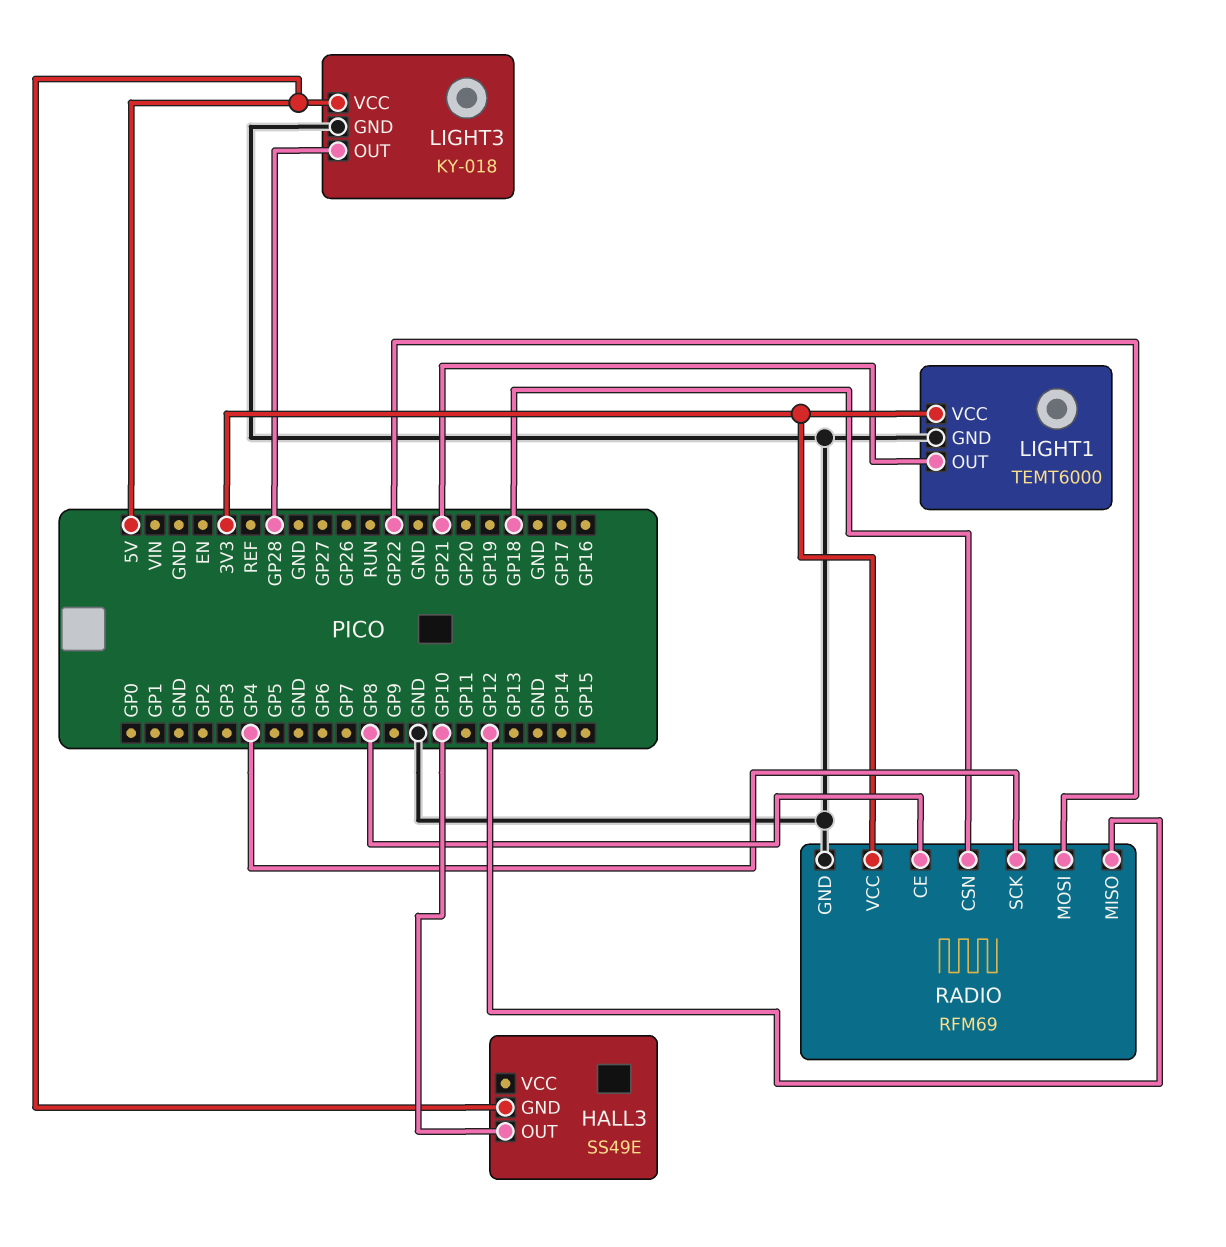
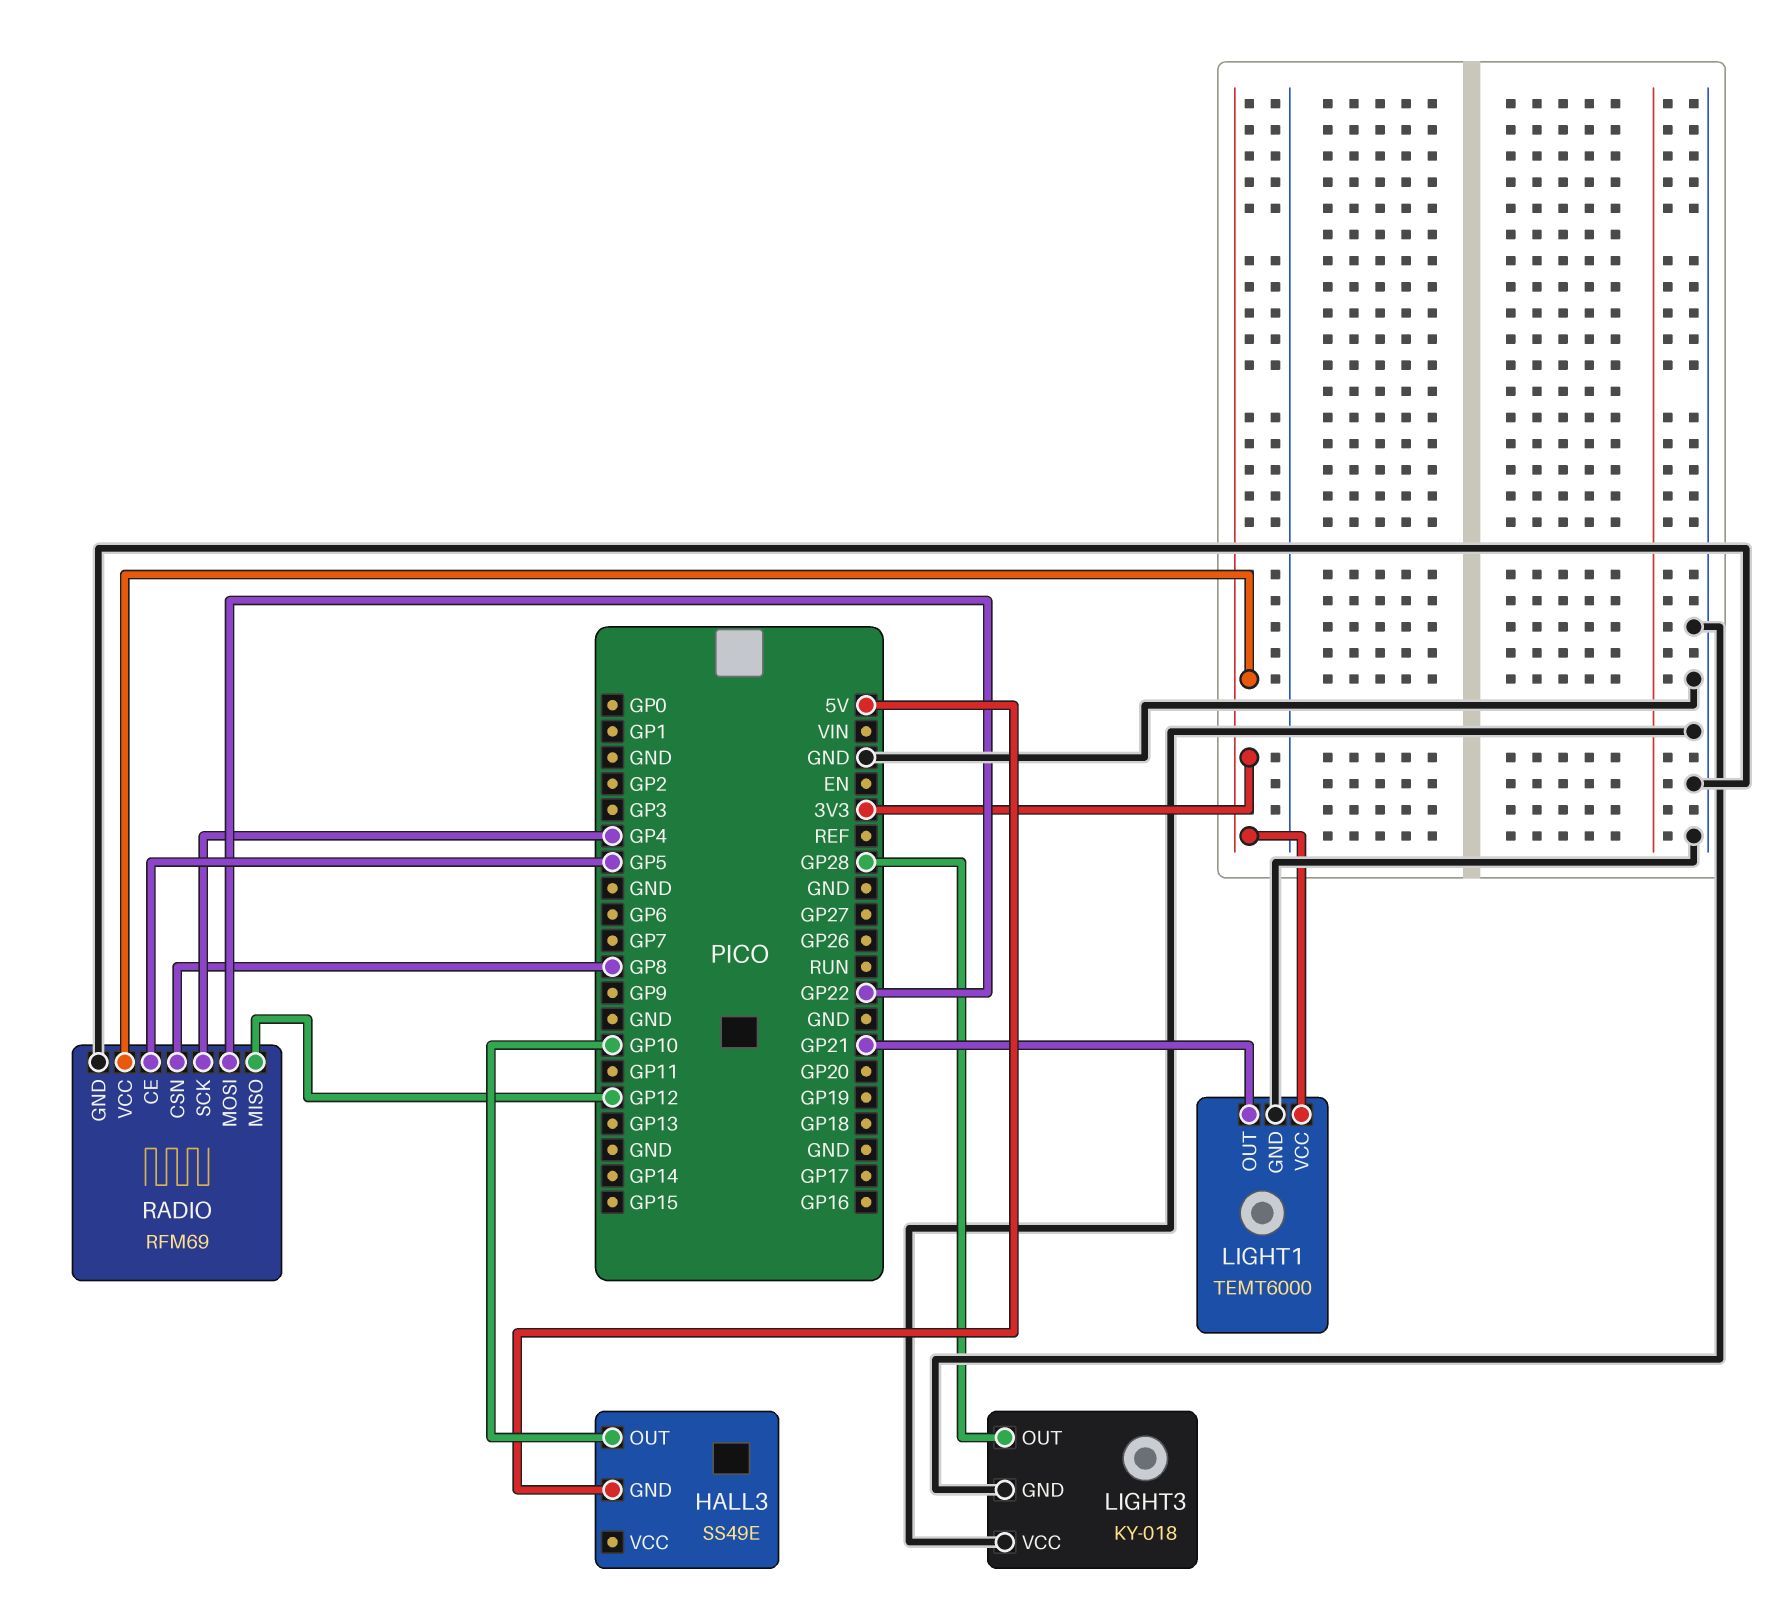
LIGHT3 pin VCC: 5V -> GND
RADIO pin CE: GP8 -> GP5
RADIO pin CSN: GP18 -> GP8

